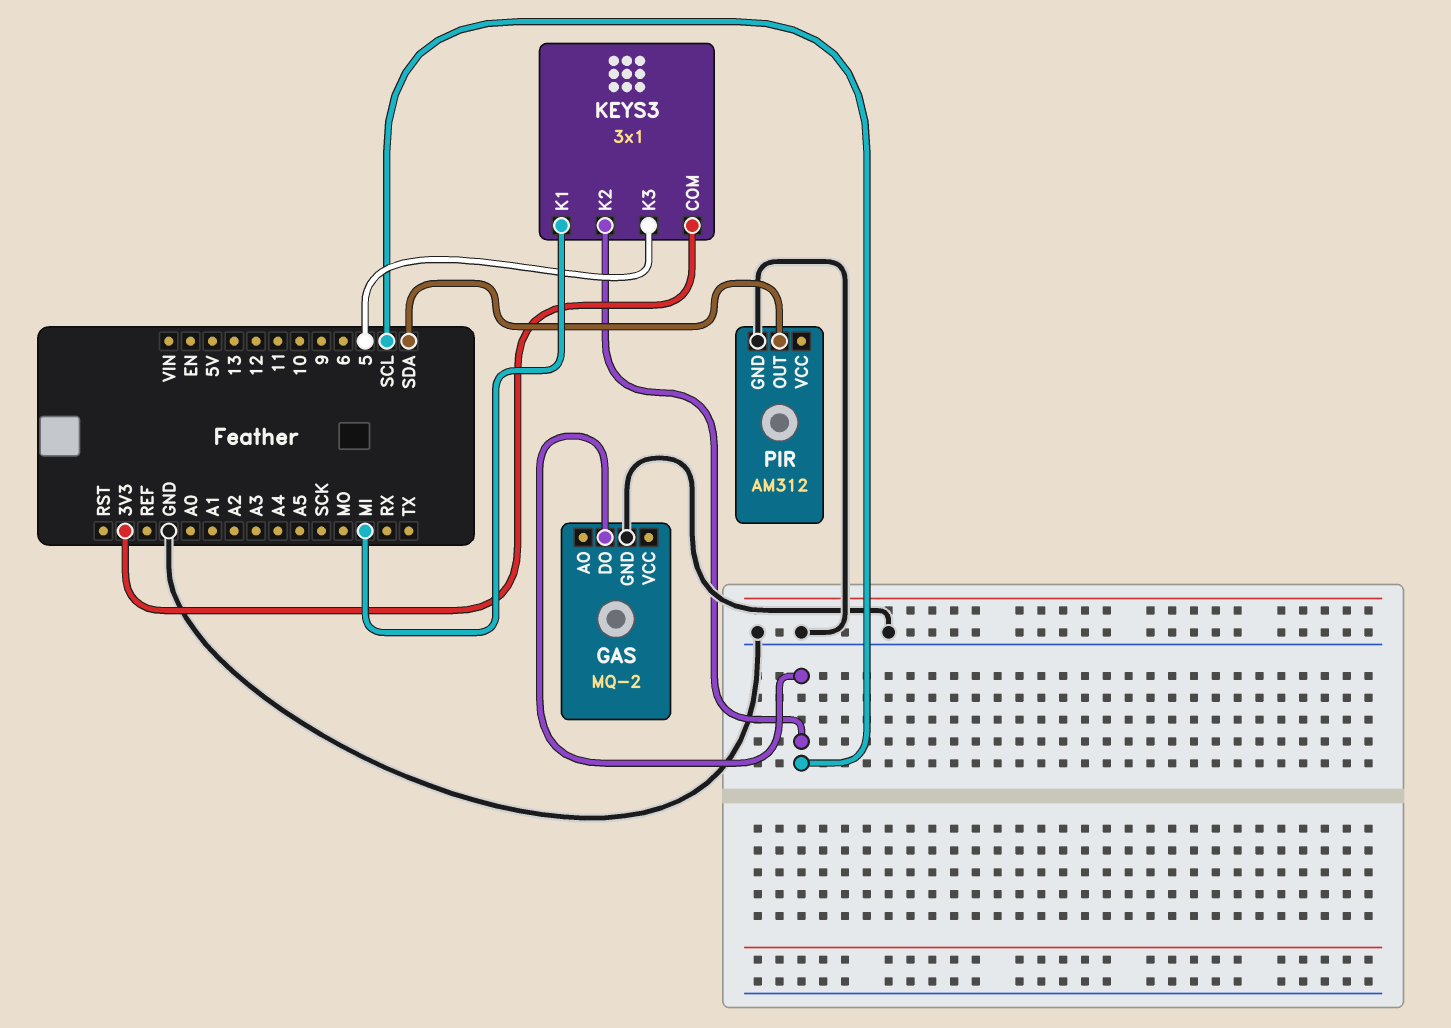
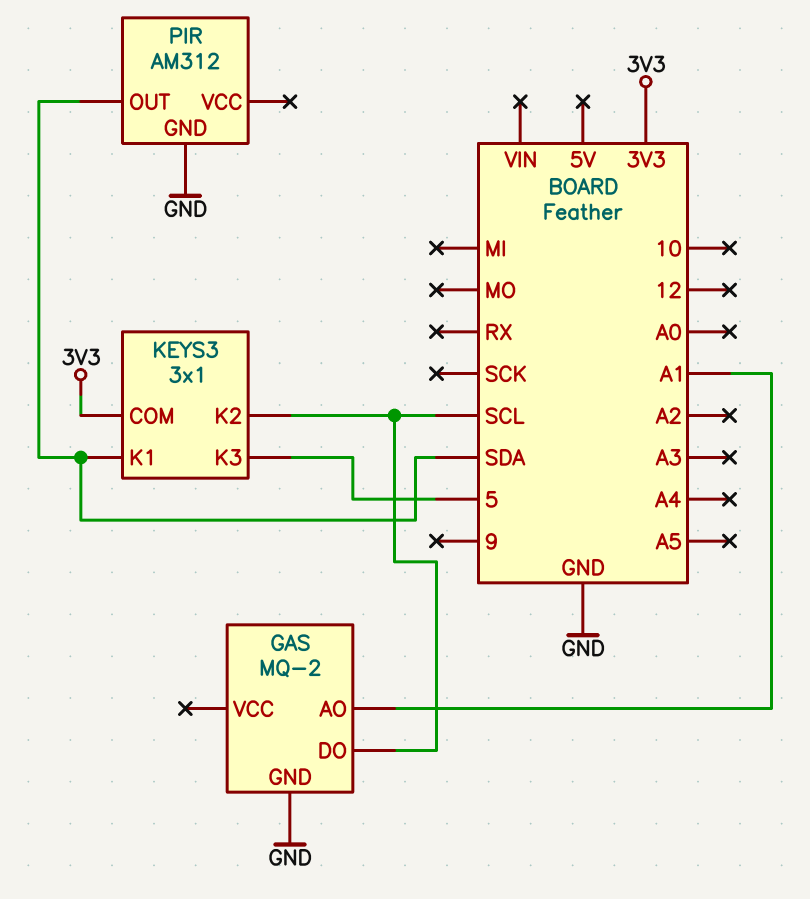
GAS pin AO: none -> A1
KEYS3 pin K1: MI -> SDA

